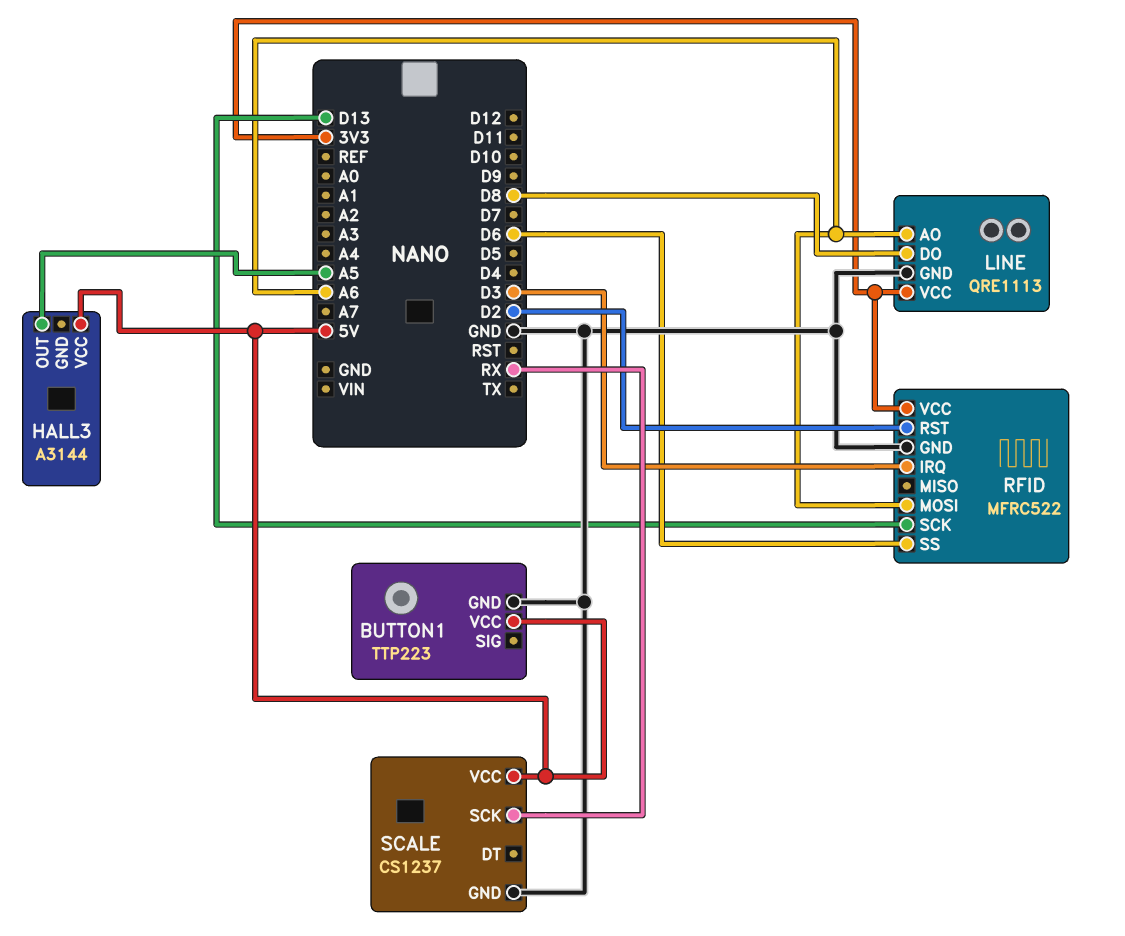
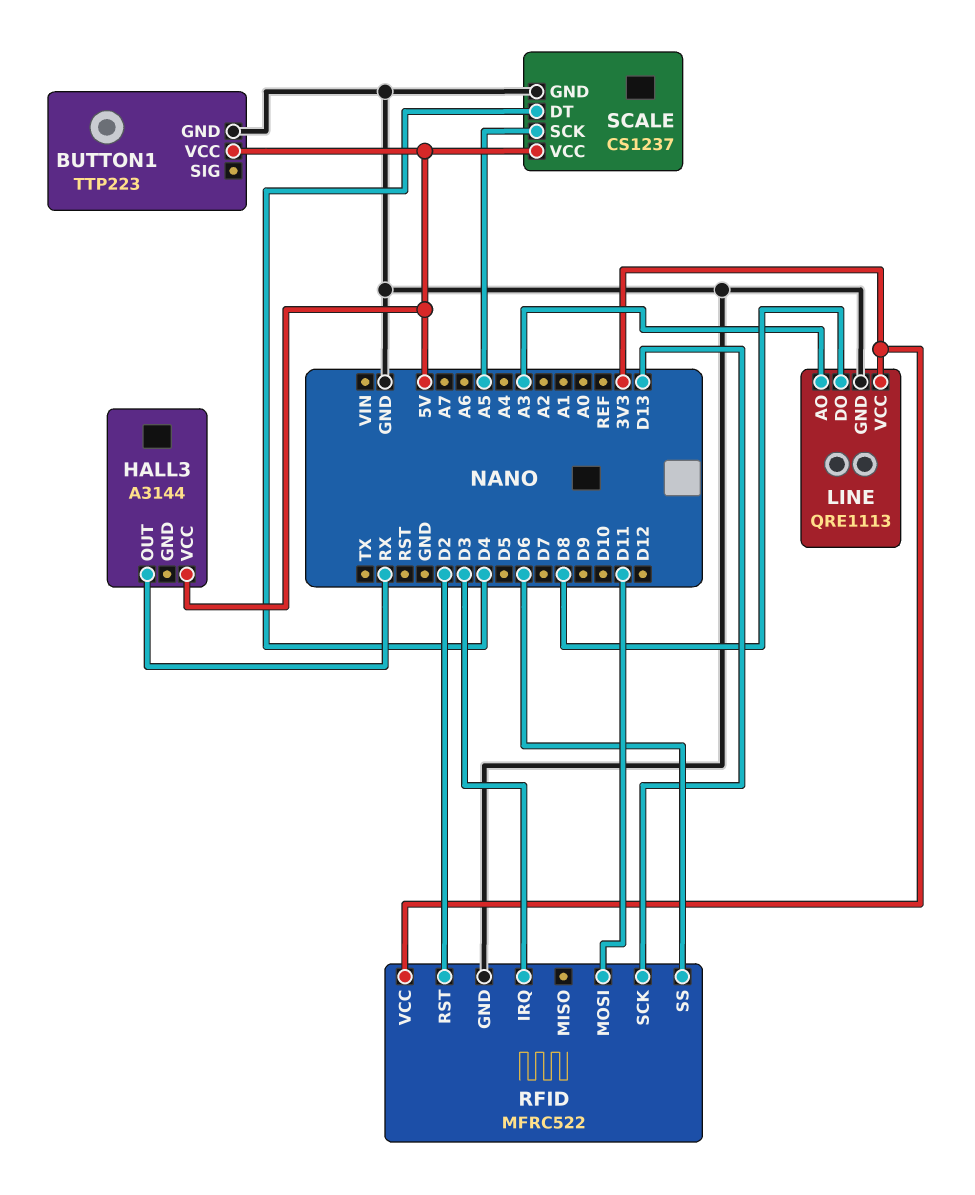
HALL3 pin OUT: A5 -> RX
LINE pin AO: A6 -> A3
RFID pin MOSI: A6 -> D11
SCALE pin DT: none -> D4
SCALE pin SCK: RX -> A5

